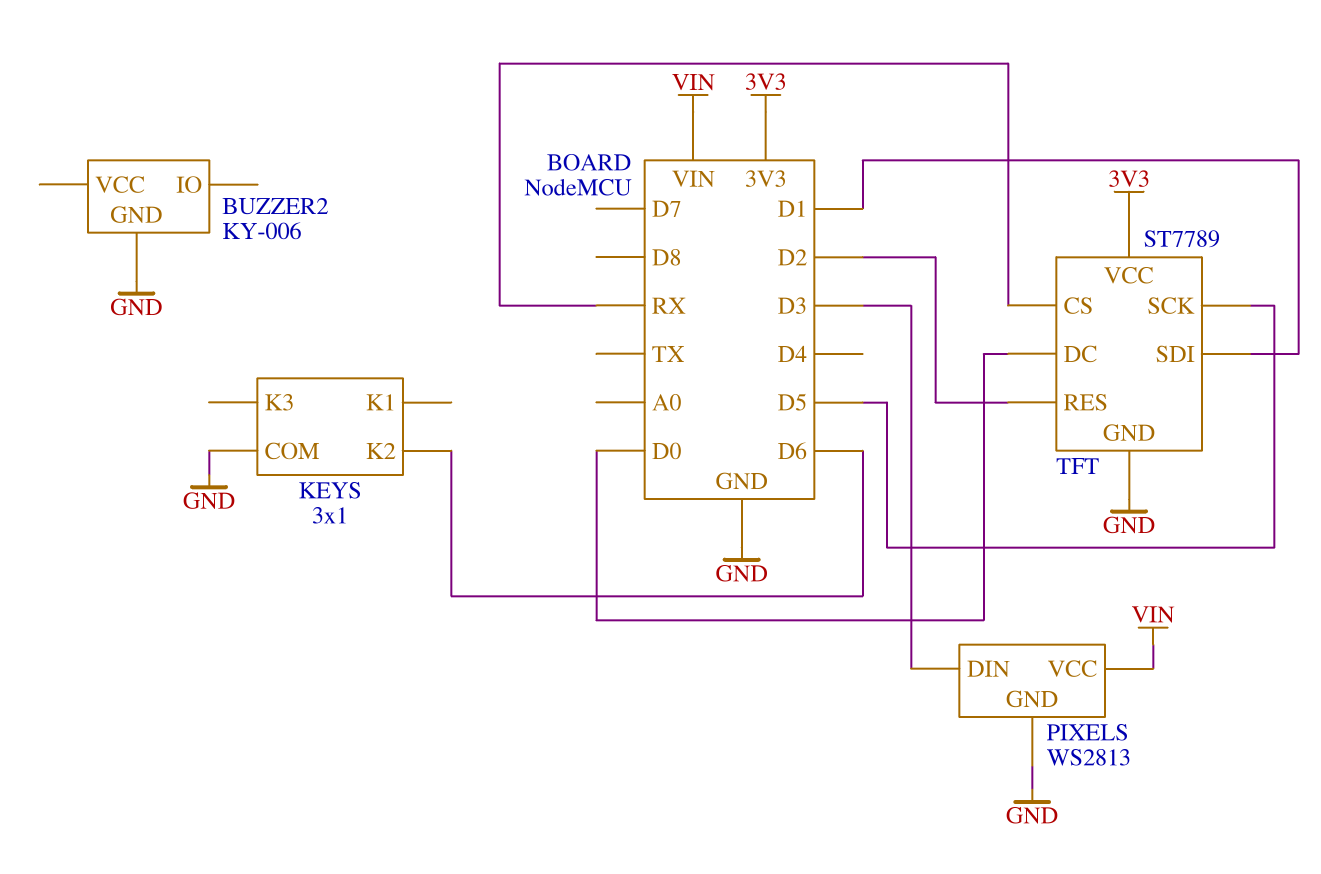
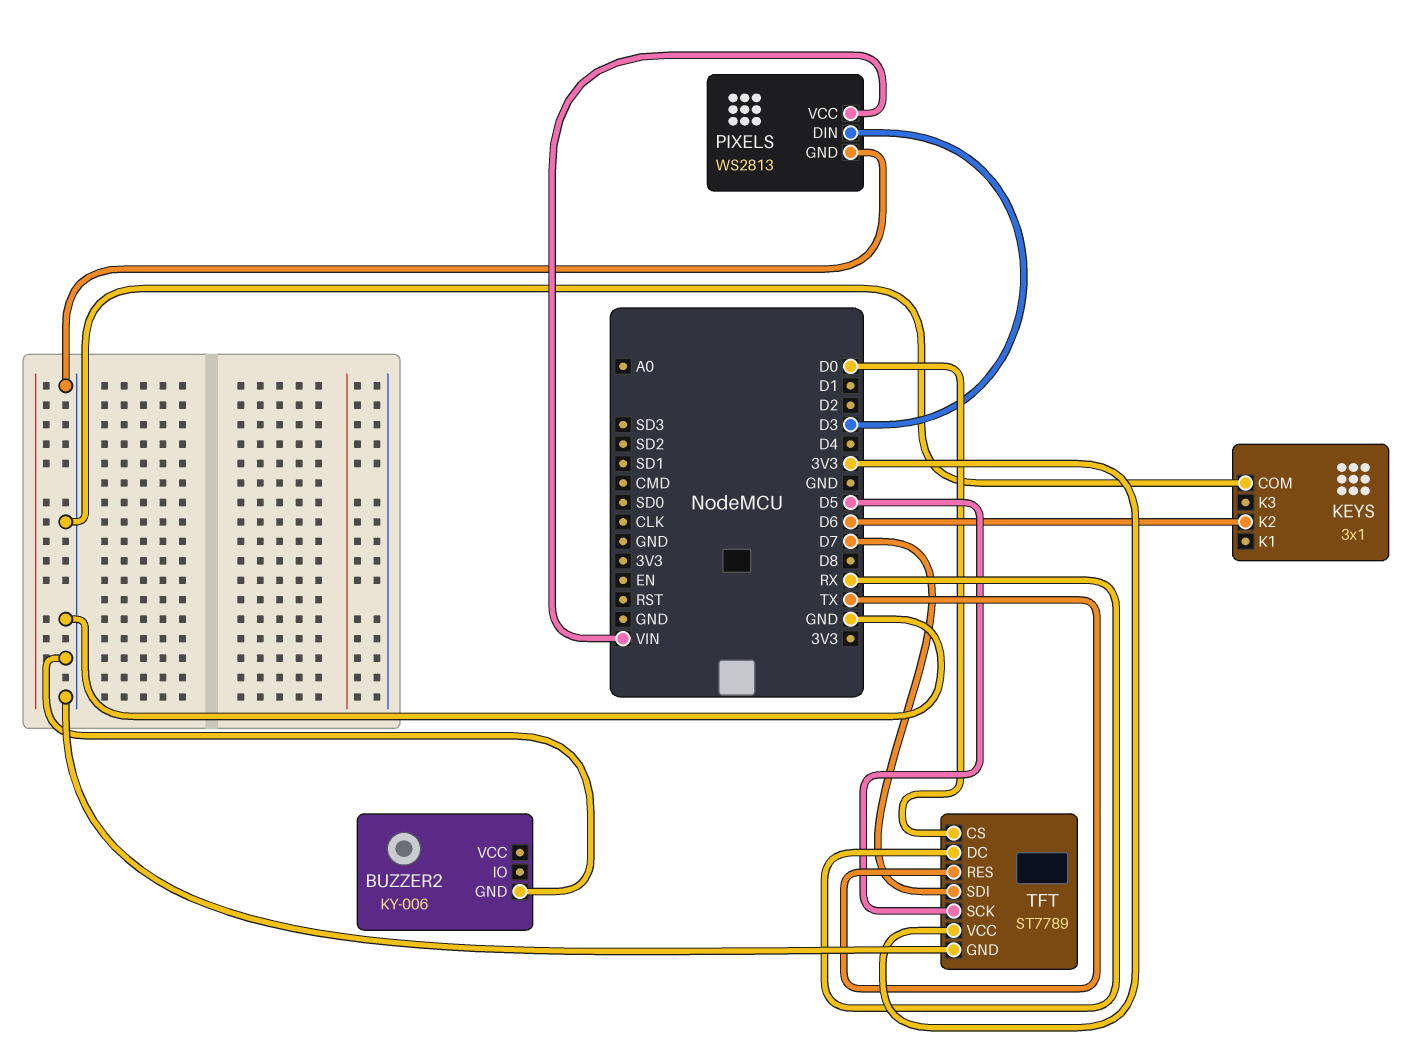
TFT pin CS: RX -> D0
TFT pin DC: D0 -> RX
TFT pin RES: D2 -> TX
TFT pin SDI: D1 -> D7

